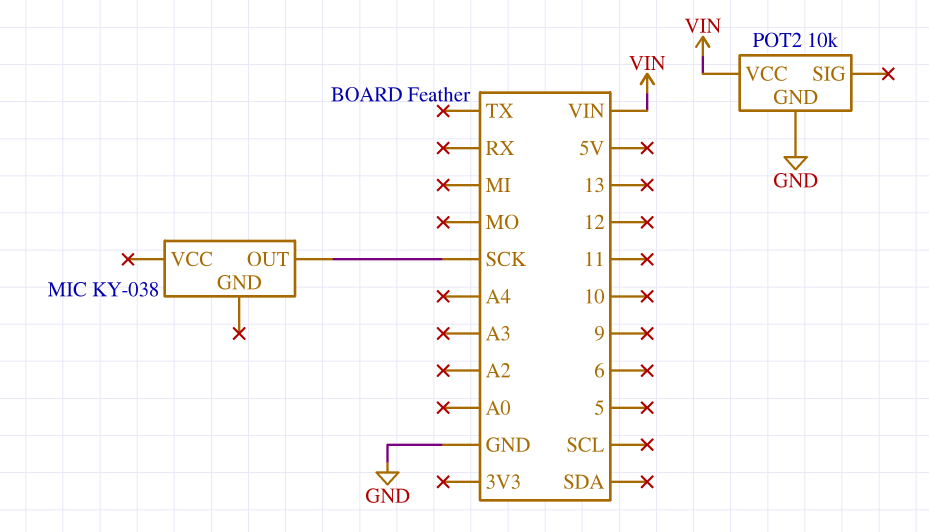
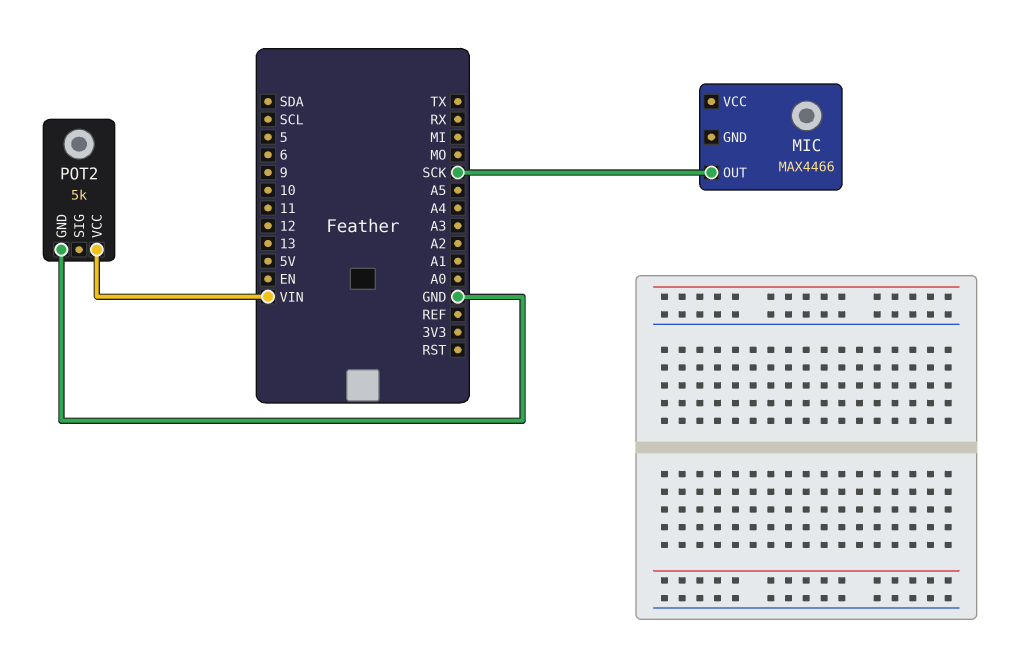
MIC: KY-038 -> MAX4466
POT2: 10k -> 5k

